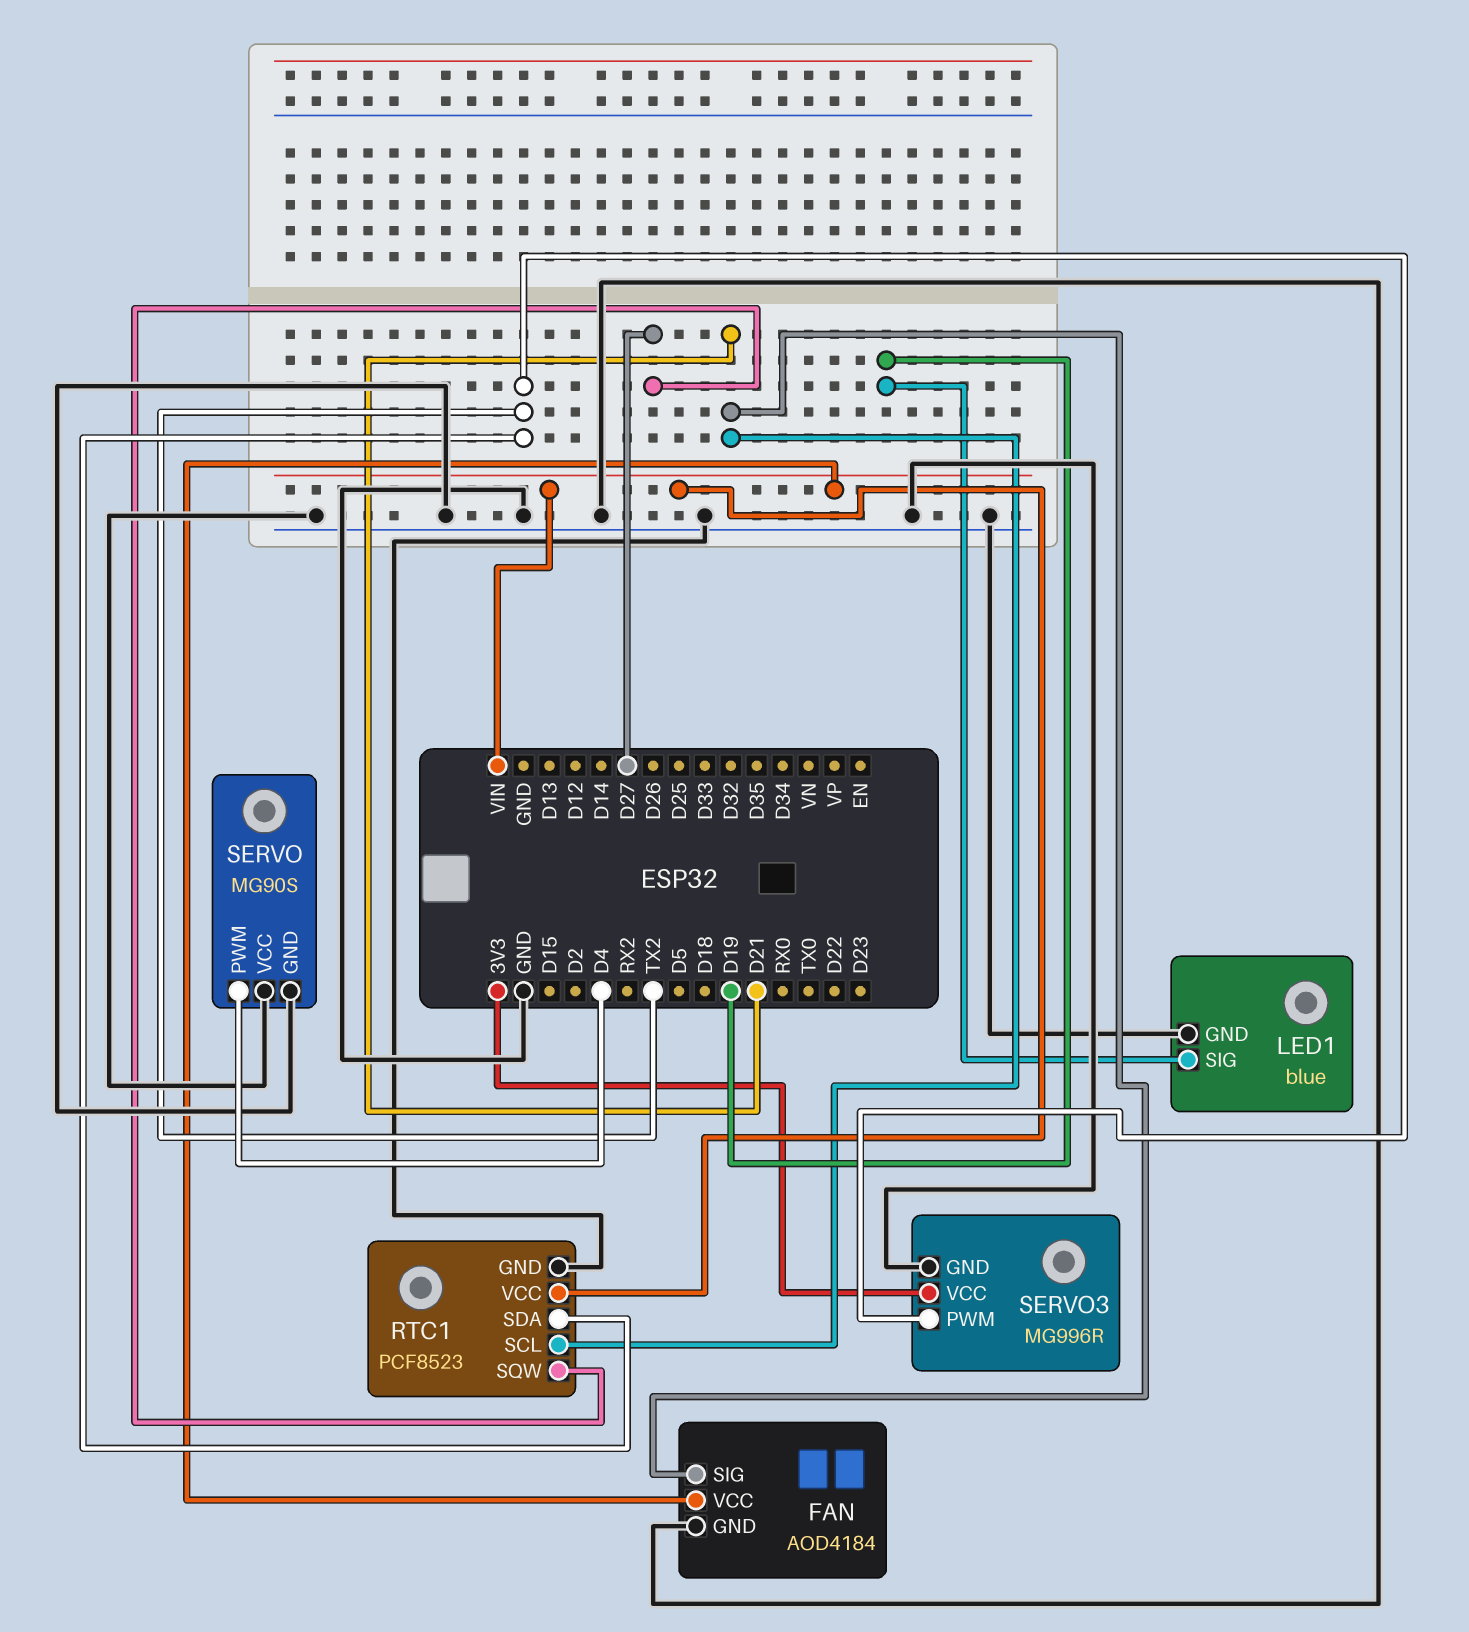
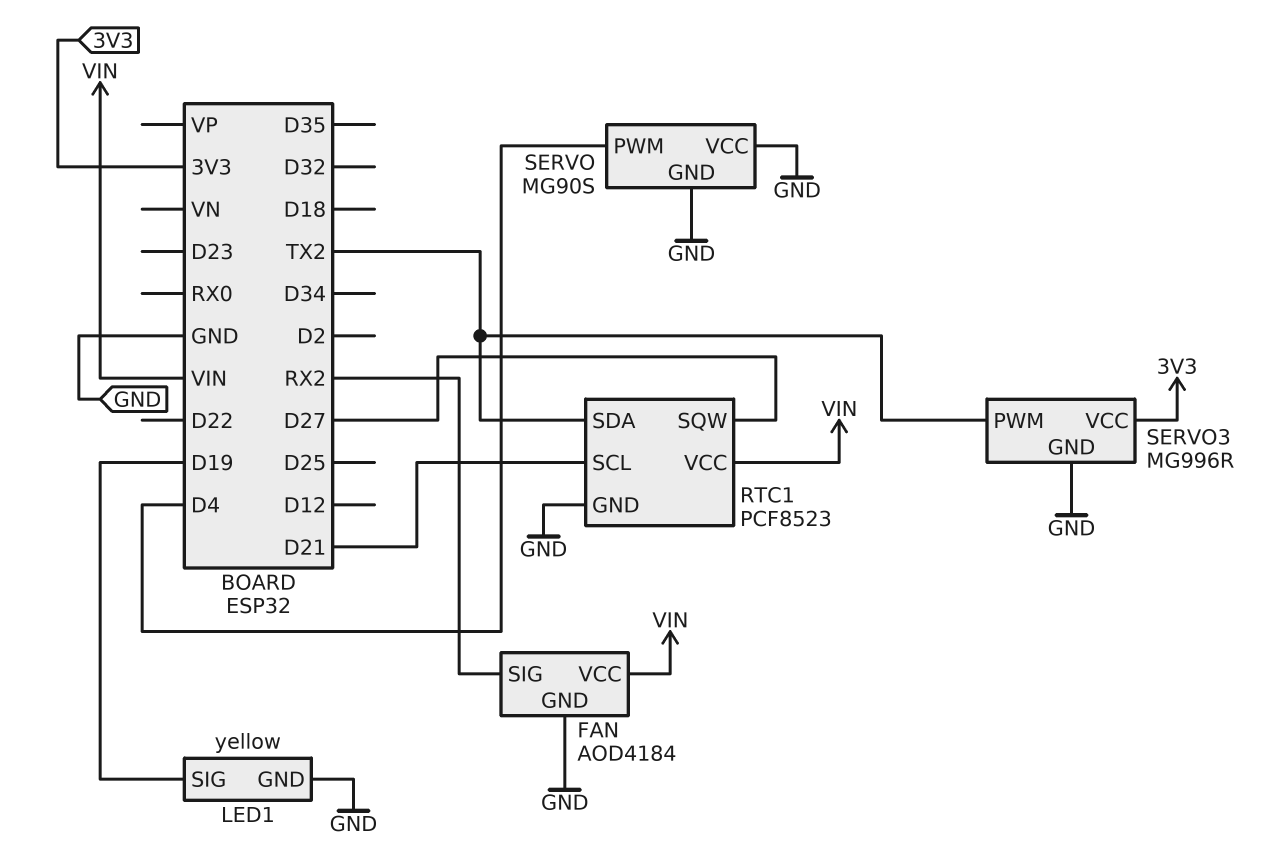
FAN pin SIG: D21 -> RX2
LED1: blue -> yellow

